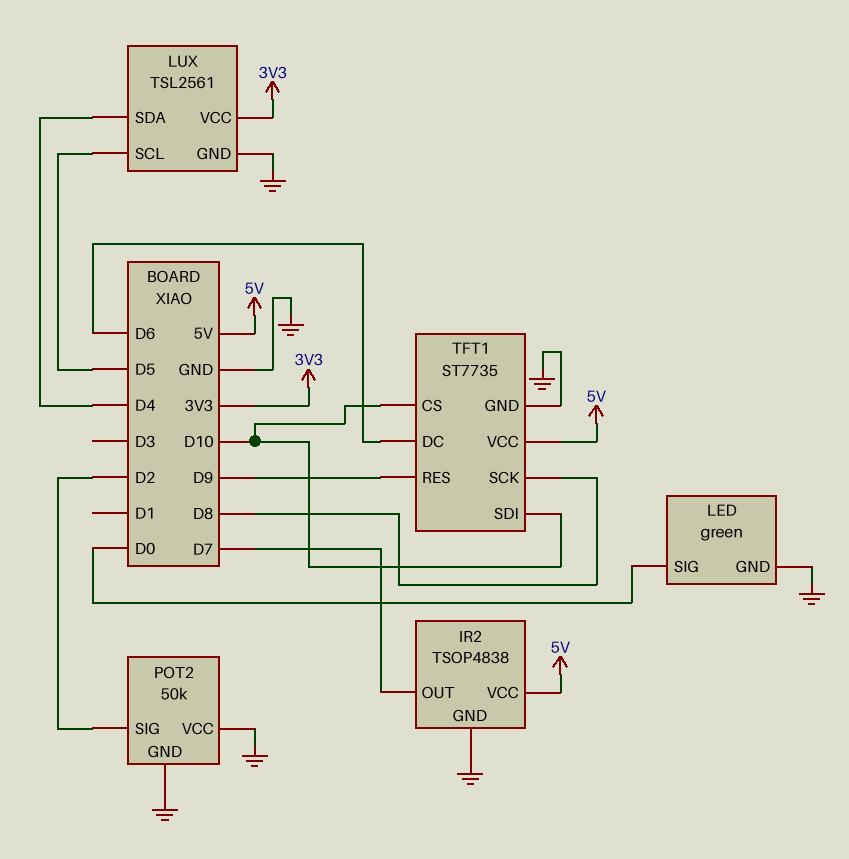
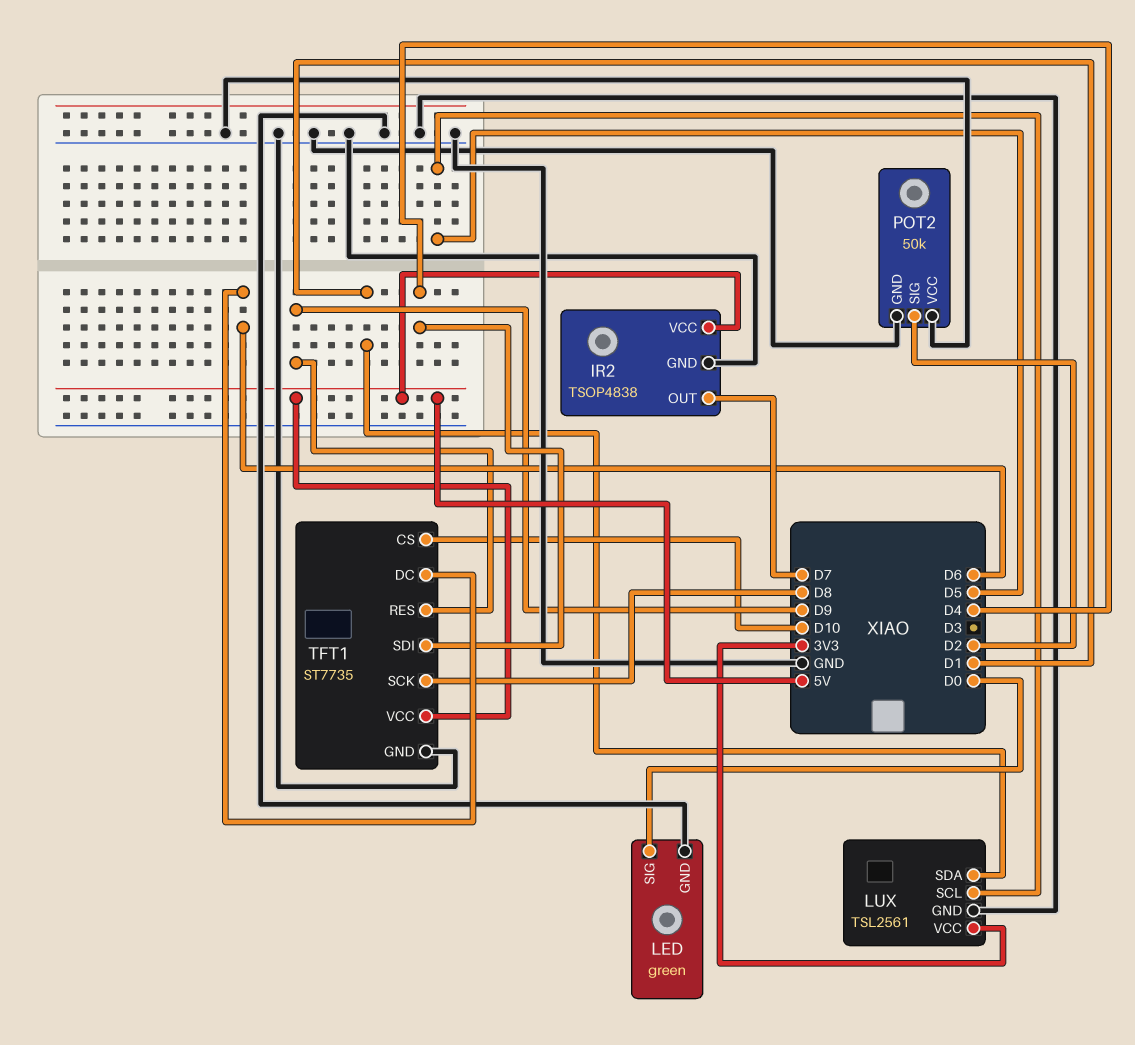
LUX pin SDA: D4 -> D1
TFT1 pin SDI: D10 -> D4

